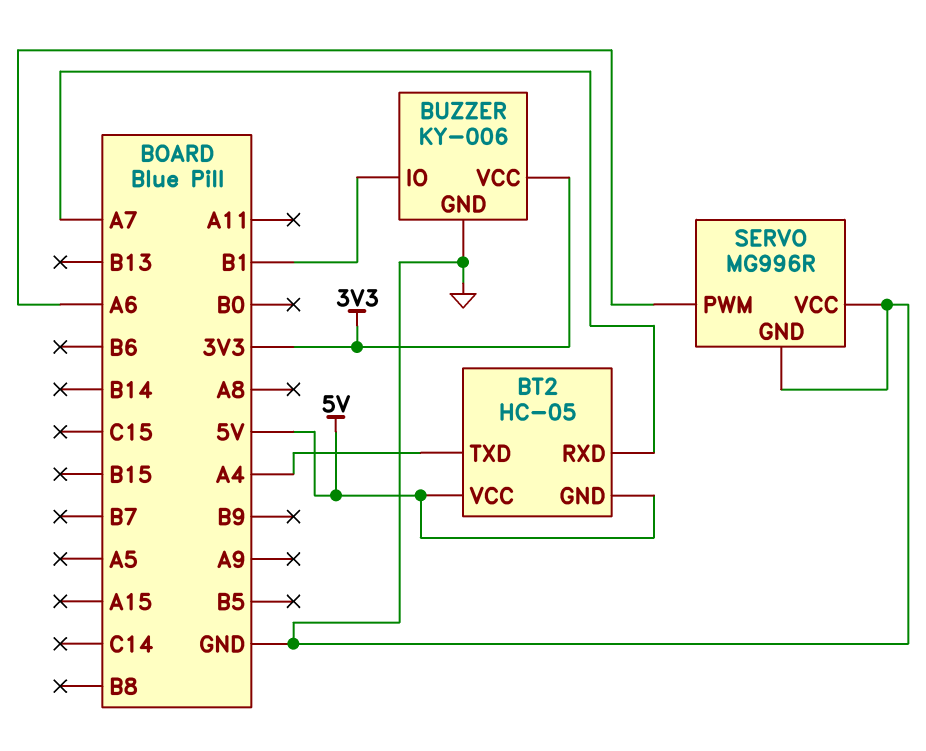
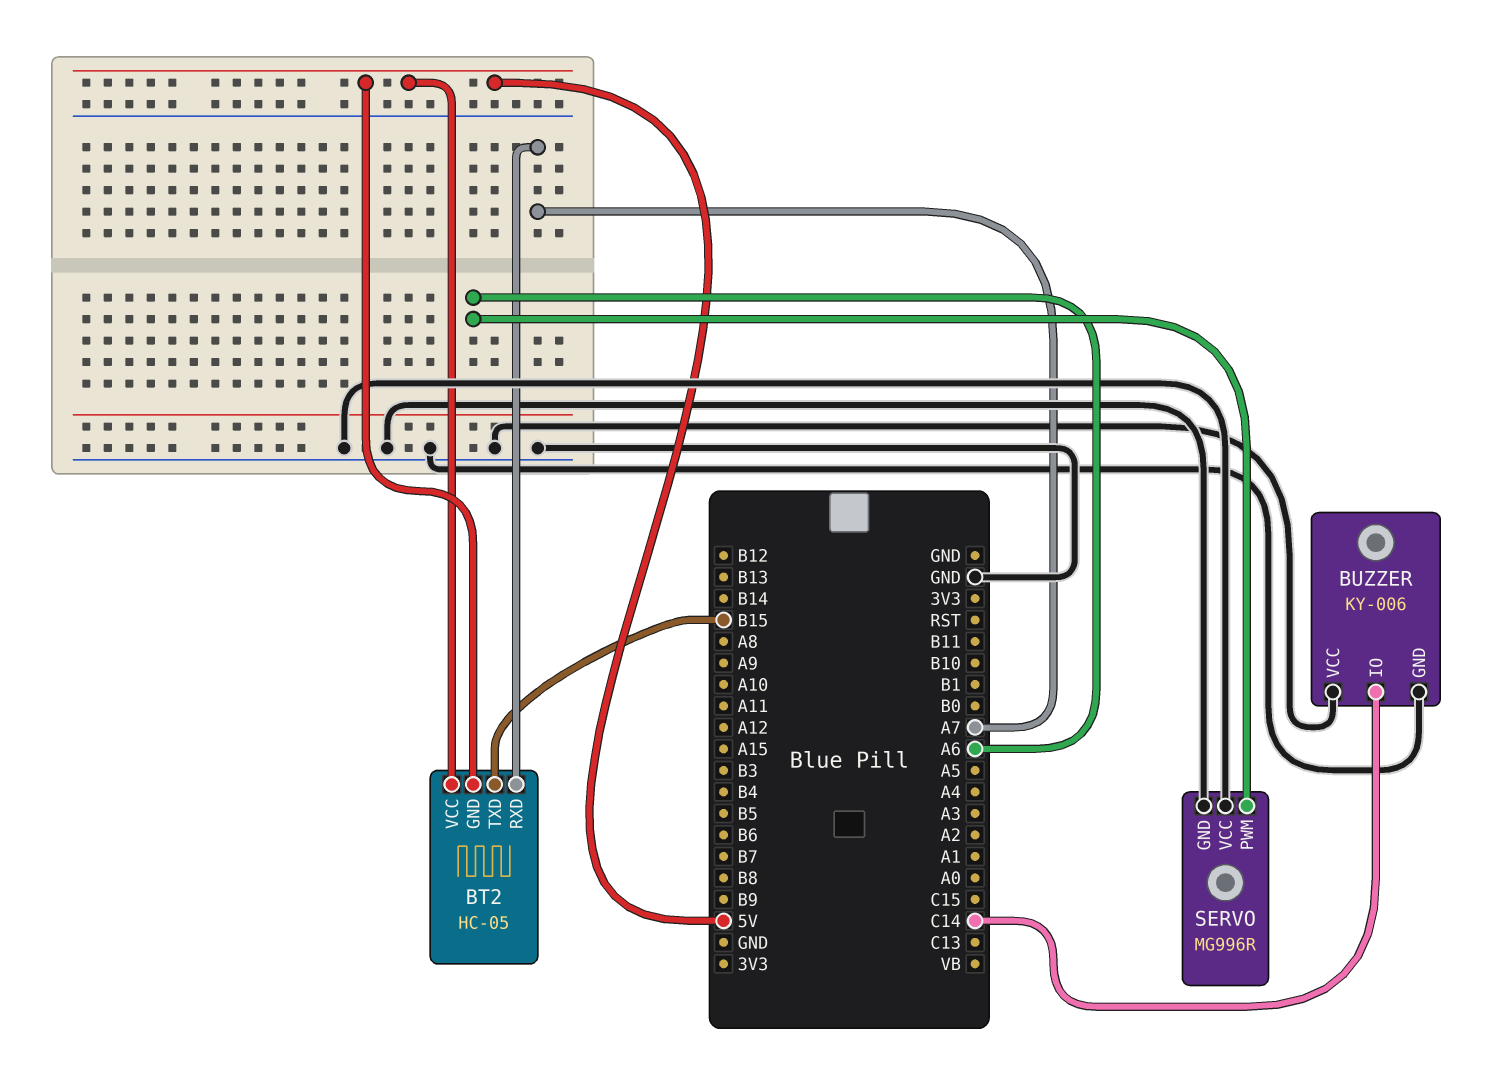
BT2 pin TXD: A4 -> B15
BUZZER pin IO: B1 -> C14
BUZZER pin VCC: 3V3 -> GND

